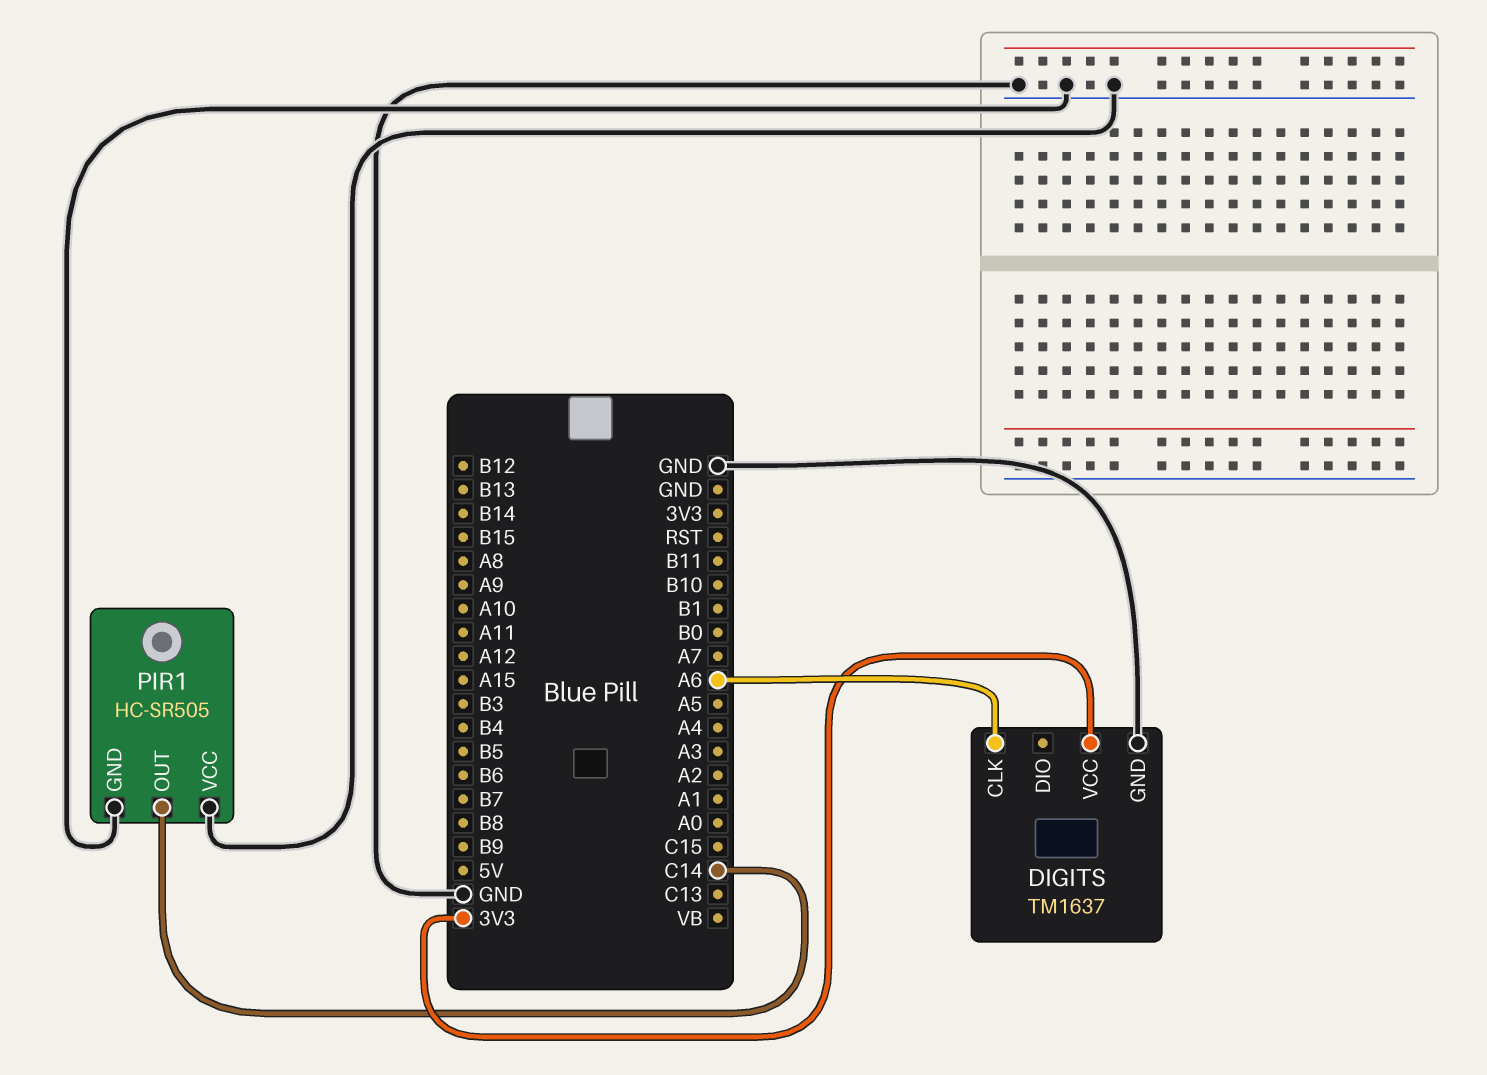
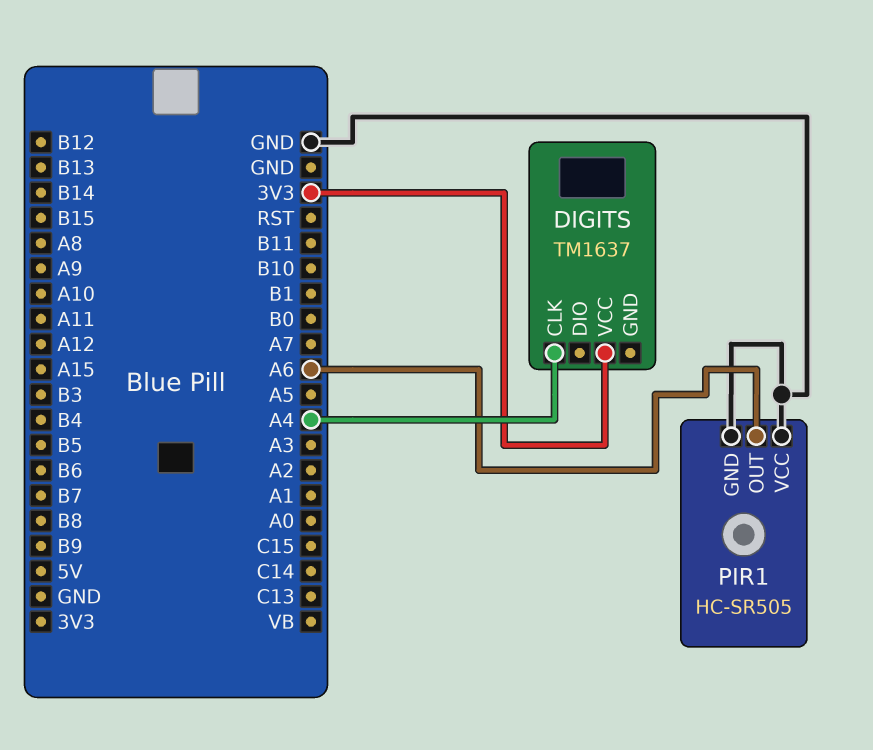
DIGITS pin CLK: A6 -> A4
DIGITS pin GND: GND -> none
PIR1 pin OUT: C14 -> A6

